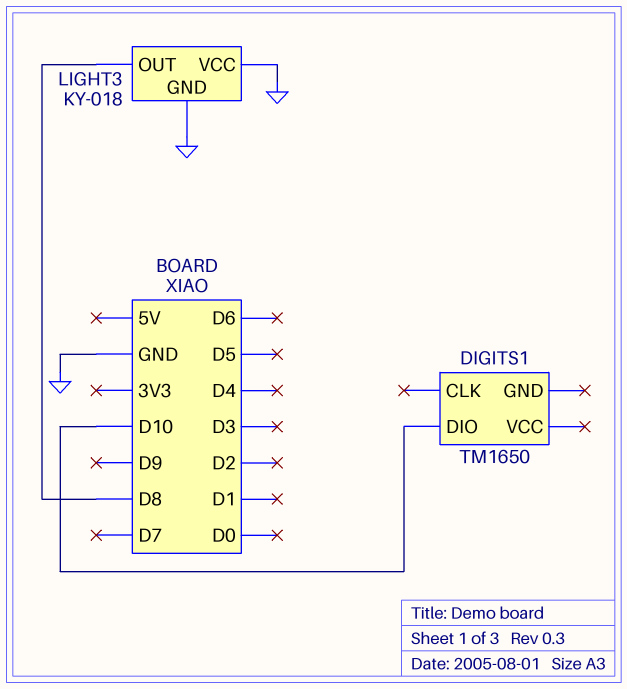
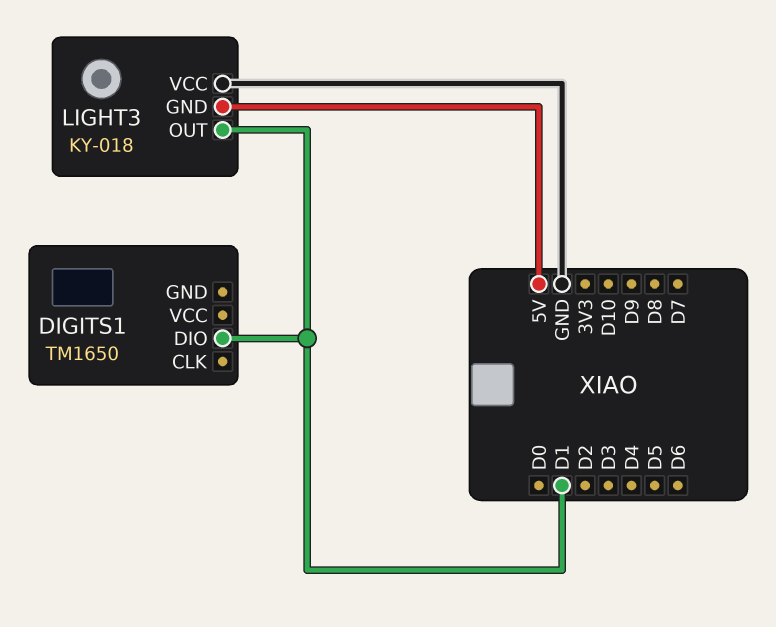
DIGITS1 pin DIO: D10 -> D1
LIGHT3 pin GND: GND -> 5V
LIGHT3 pin OUT: D8 -> D1

